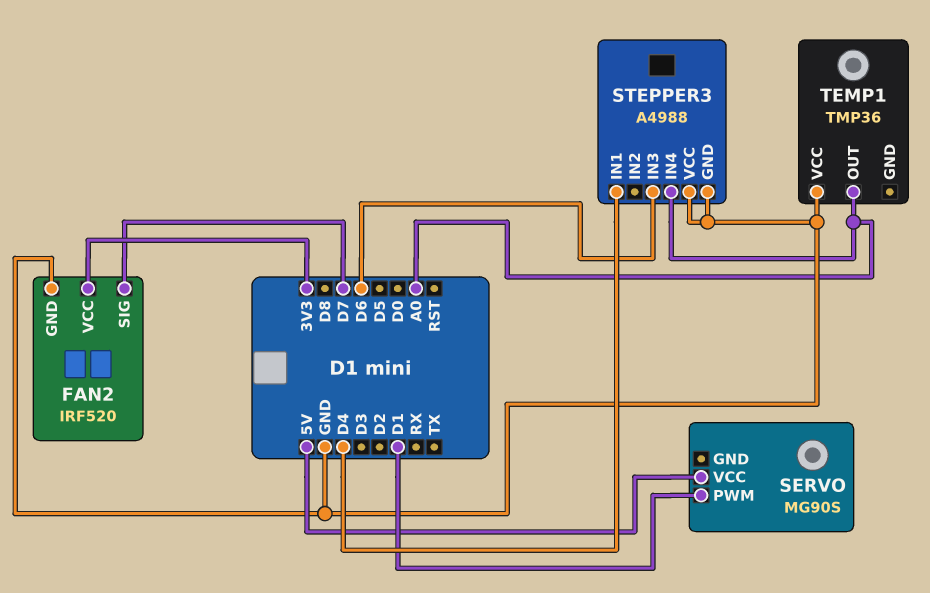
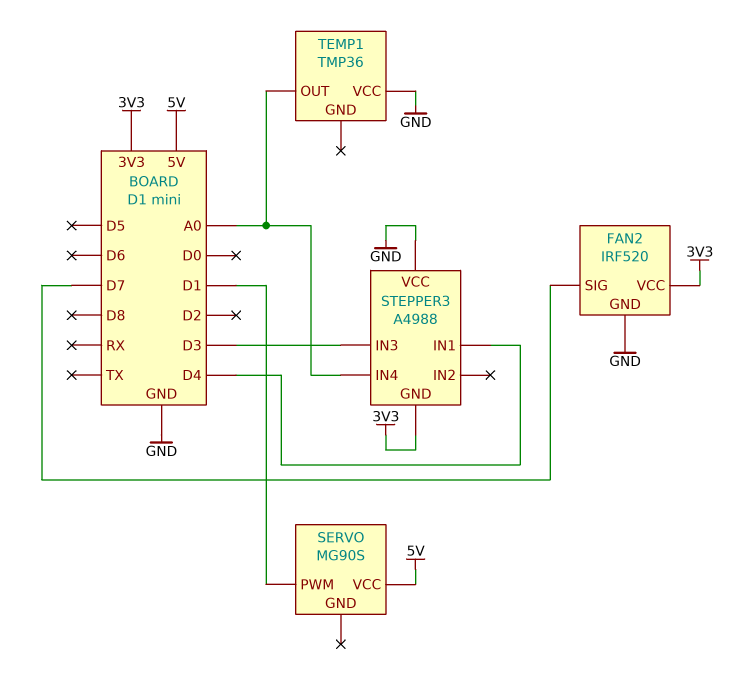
STEPPER3 pin GND: GND -> 3V3
STEPPER3 pin IN3: D6 -> D3

